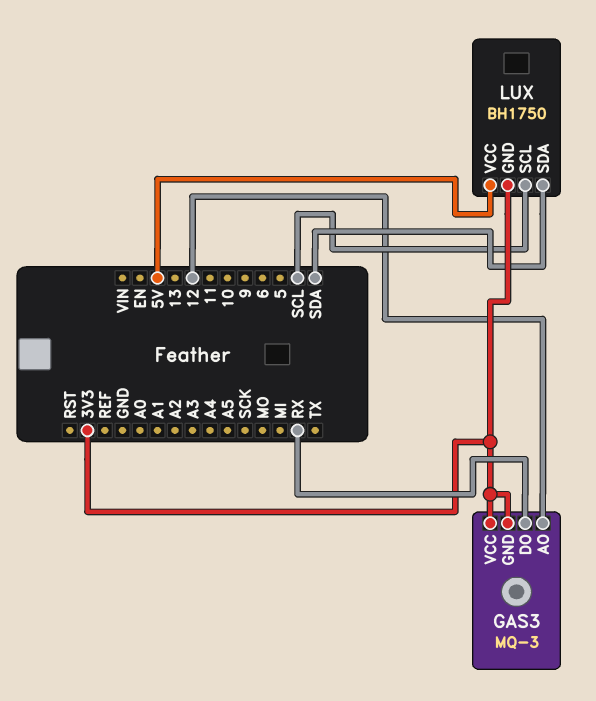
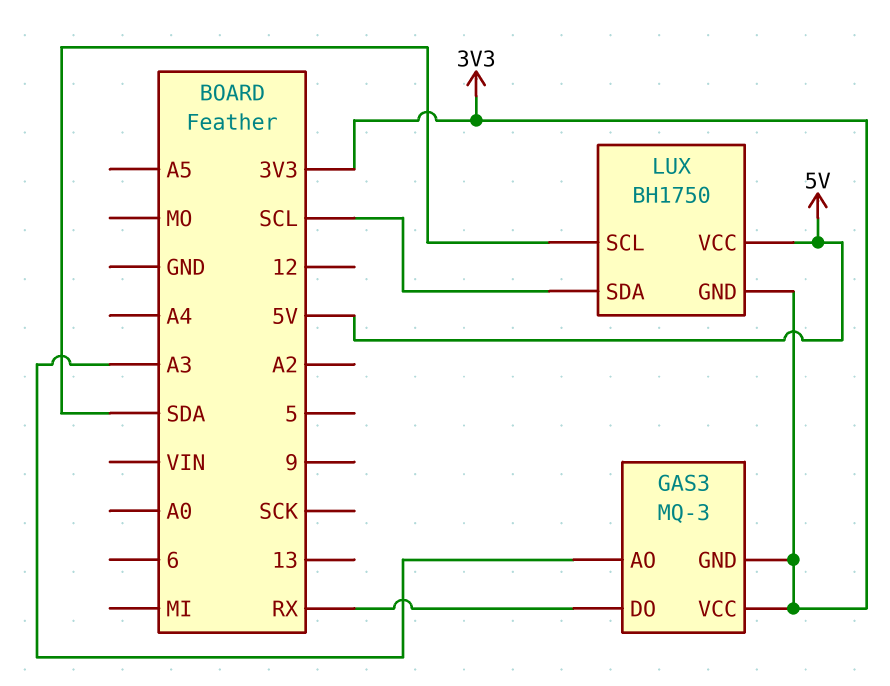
GAS3 pin AO: 12 -> A3
LUX pin SCL: SCL -> SDA
LUX pin SDA: SDA -> SCL

